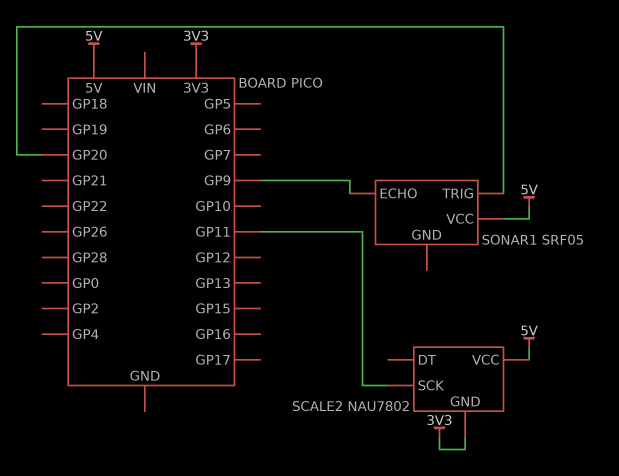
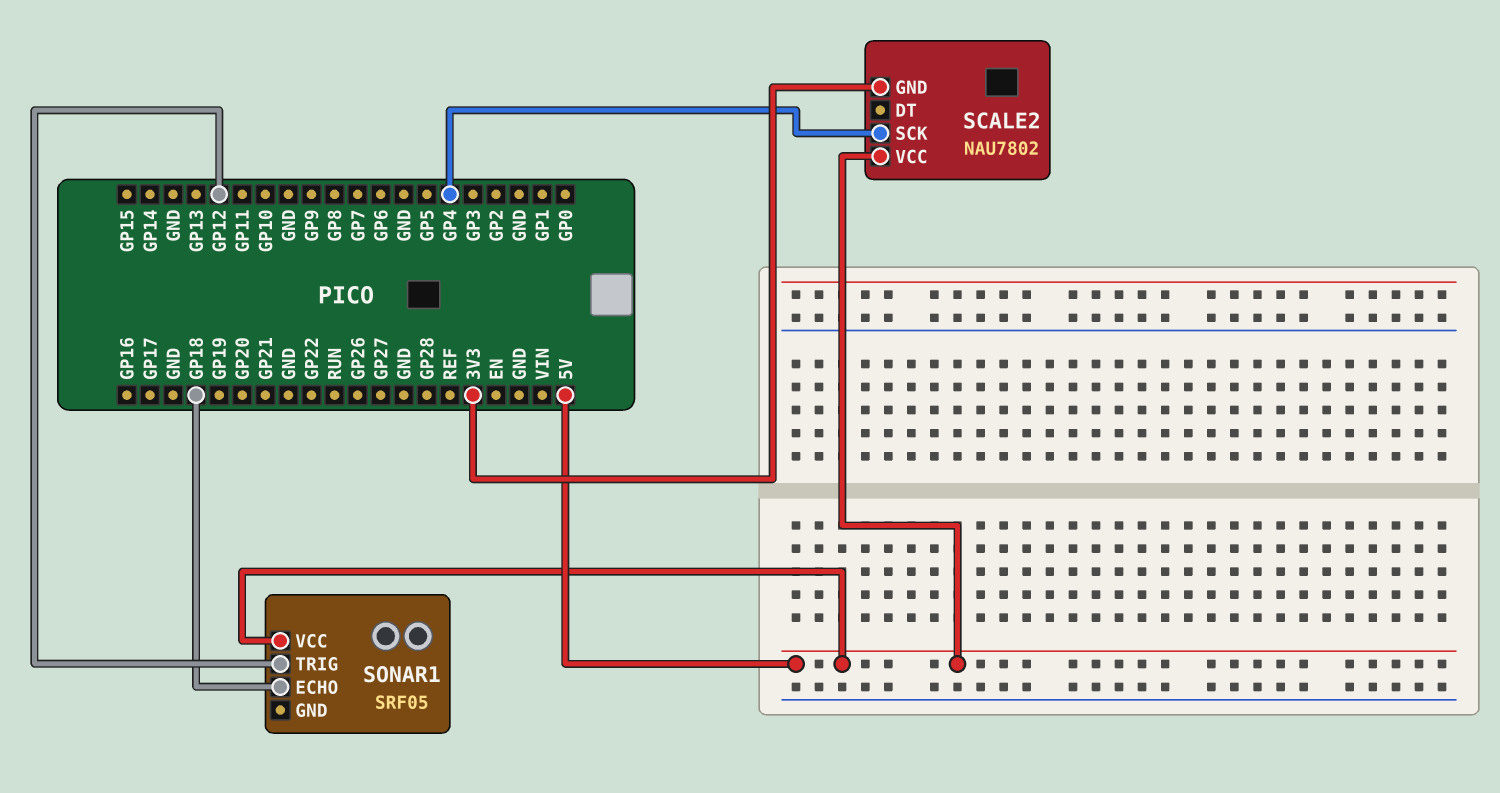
SCALE2 pin SCK: GP11 -> GP4
SONAR1 pin ECHO: GP9 -> GP18
SONAR1 pin TRIG: GP20 -> GP12

